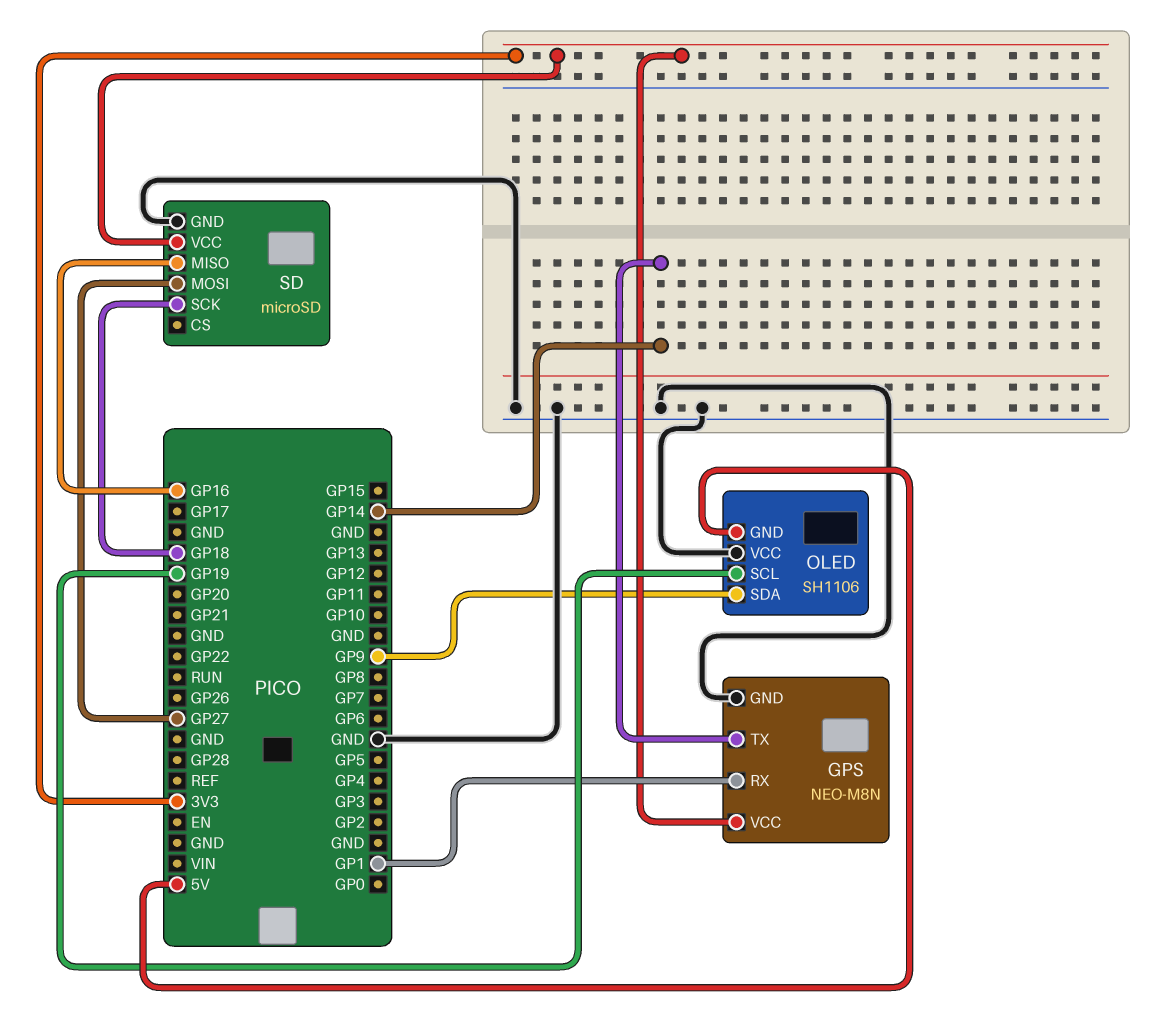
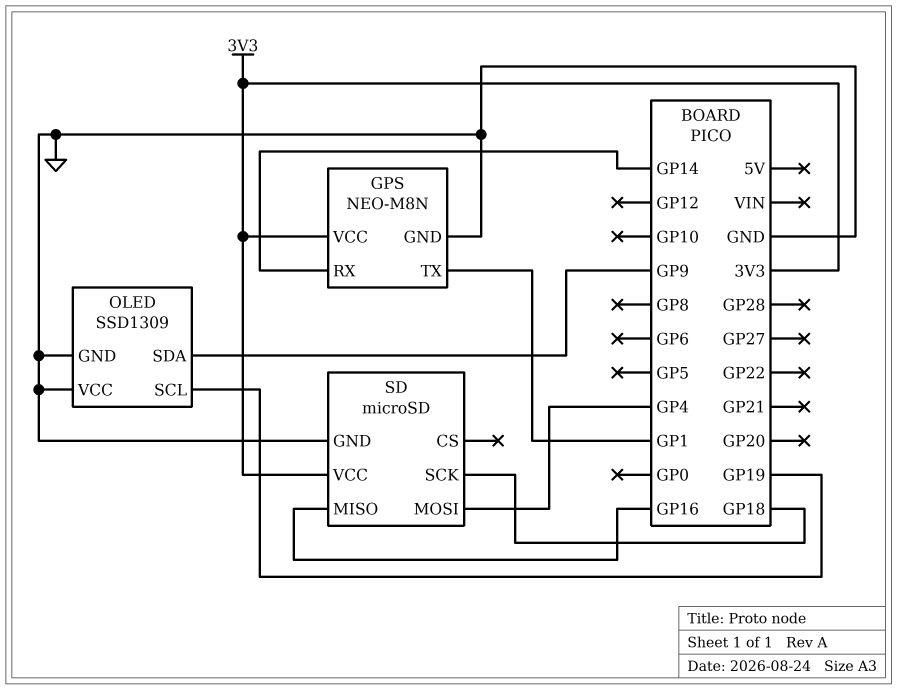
GPS pin RX: GP1 -> GP14
GPS pin TX: GP14 -> GP1
OLED: SH1106 -> SSD1309
OLED pin GND: 5V -> GND
SD pin MOSI: GP27 -> GP4

